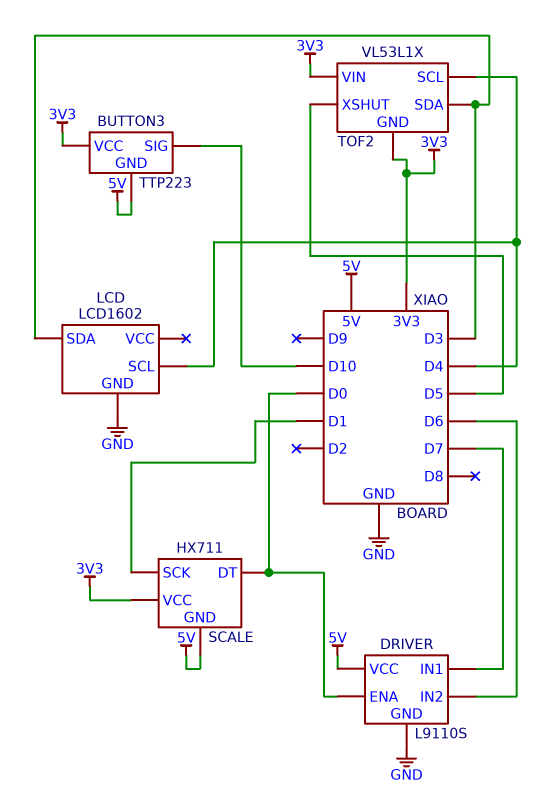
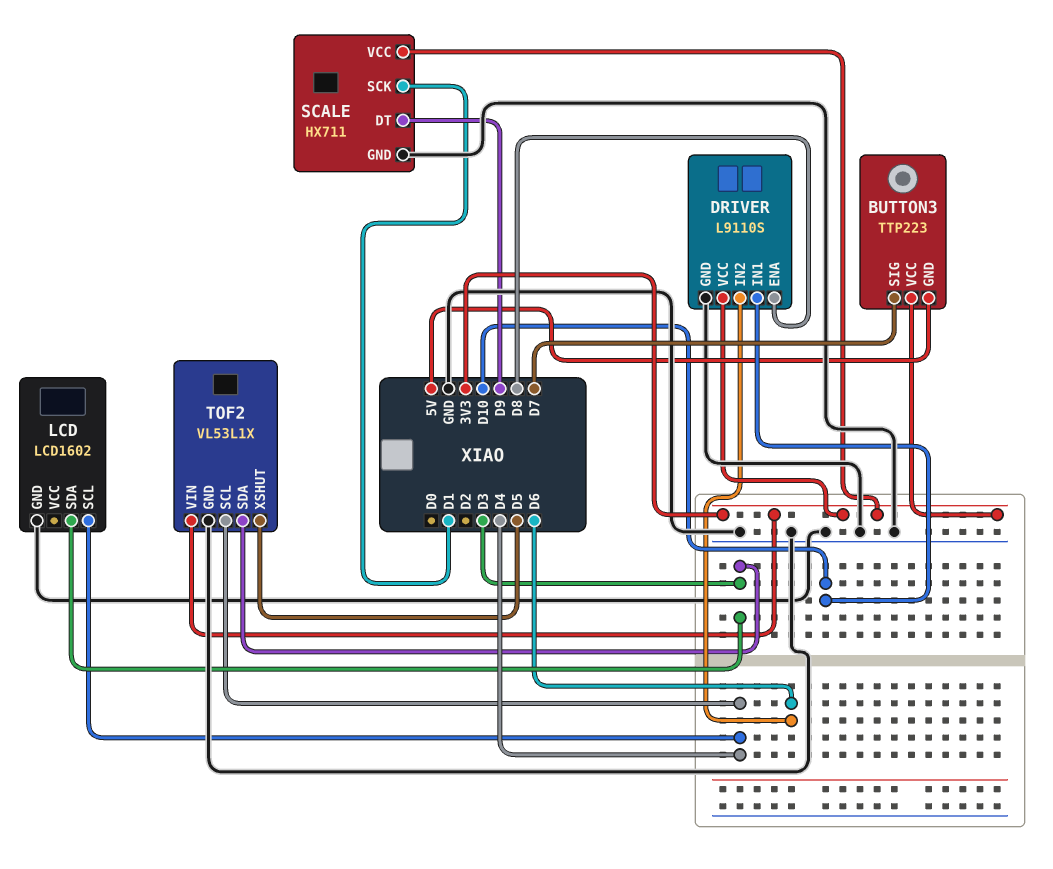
BUTTON3 pin SIG: D10 -> D7
DRIVER pin ENA: D0 -> D8
DRIVER pin IN1: D7 -> D10
DRIVER pin VCC: 5V -> 3V3
SCALE pin DT: D0 -> D9
SCALE pin GND: 5V -> GND
TOF2 pin GND: 3V3 -> GND

